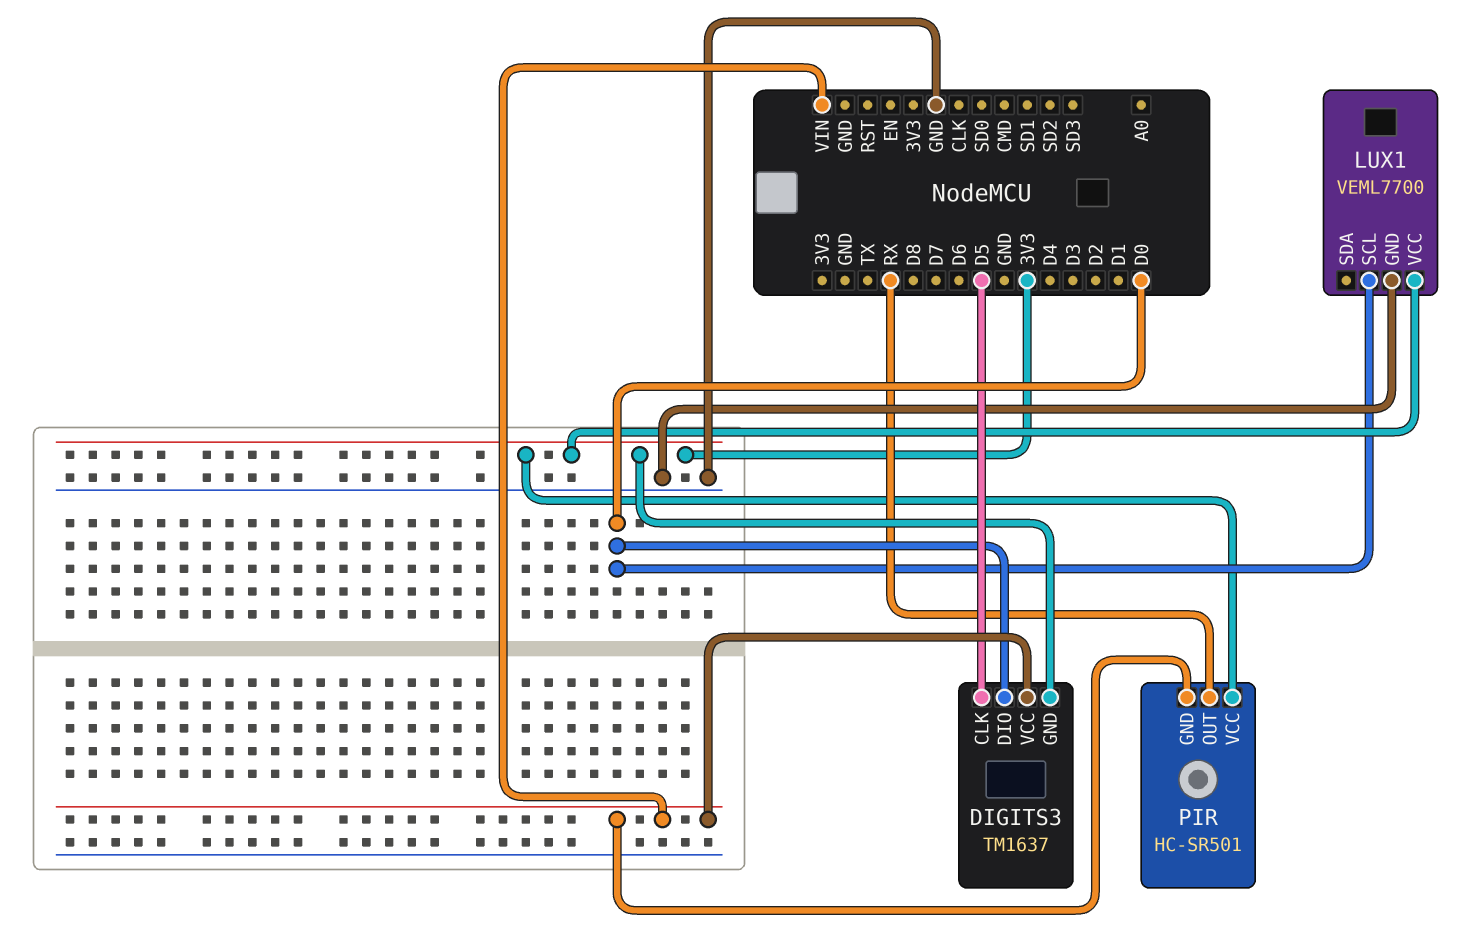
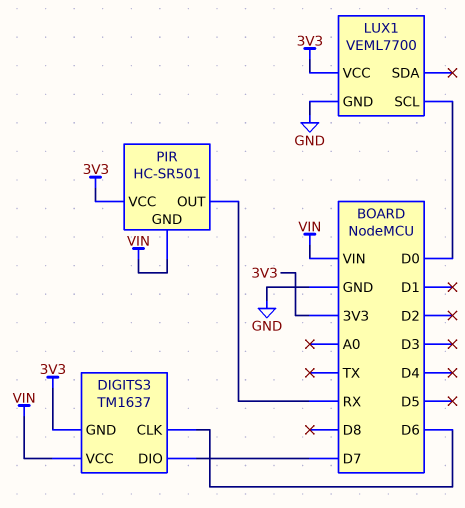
DIGITS3 pin CLK: D5 -> D6
DIGITS3 pin DIO: D0 -> D7

